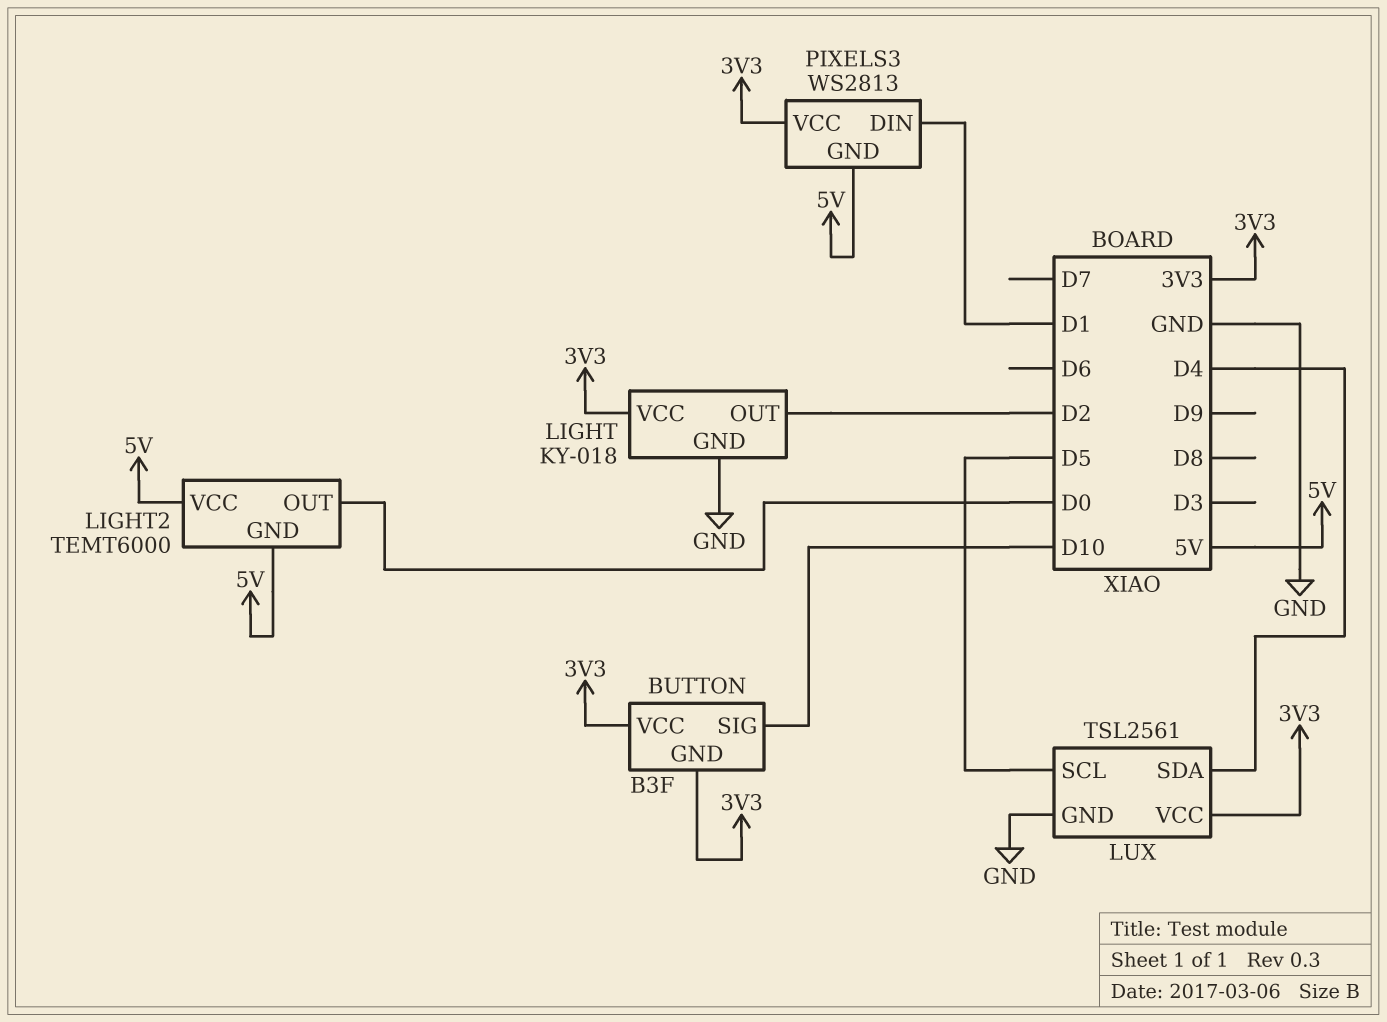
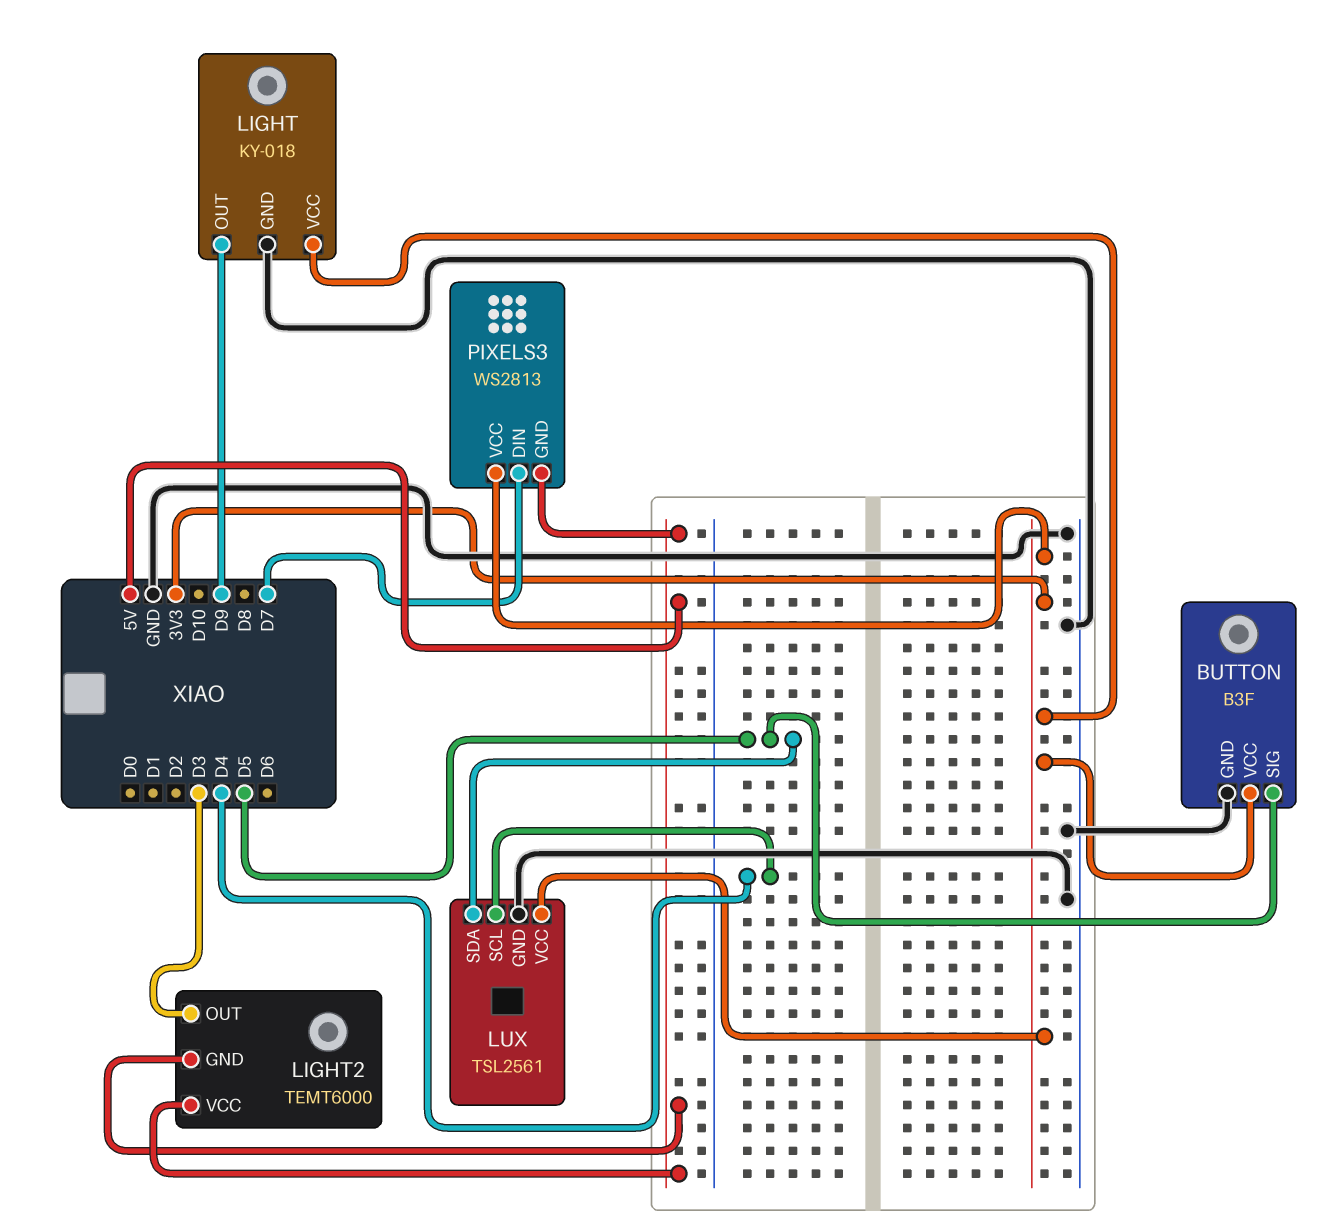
BUTTON pin GND: 3V3 -> GND
BUTTON pin SIG: D10 -> D5
LIGHT pin OUT: D2 -> D9
LIGHT2 pin OUT: D0 -> D3
LUX pin SCL: D5 -> D4
LUX pin SDA: D4 -> D5
PIXELS3 pin DIN: D1 -> D7

